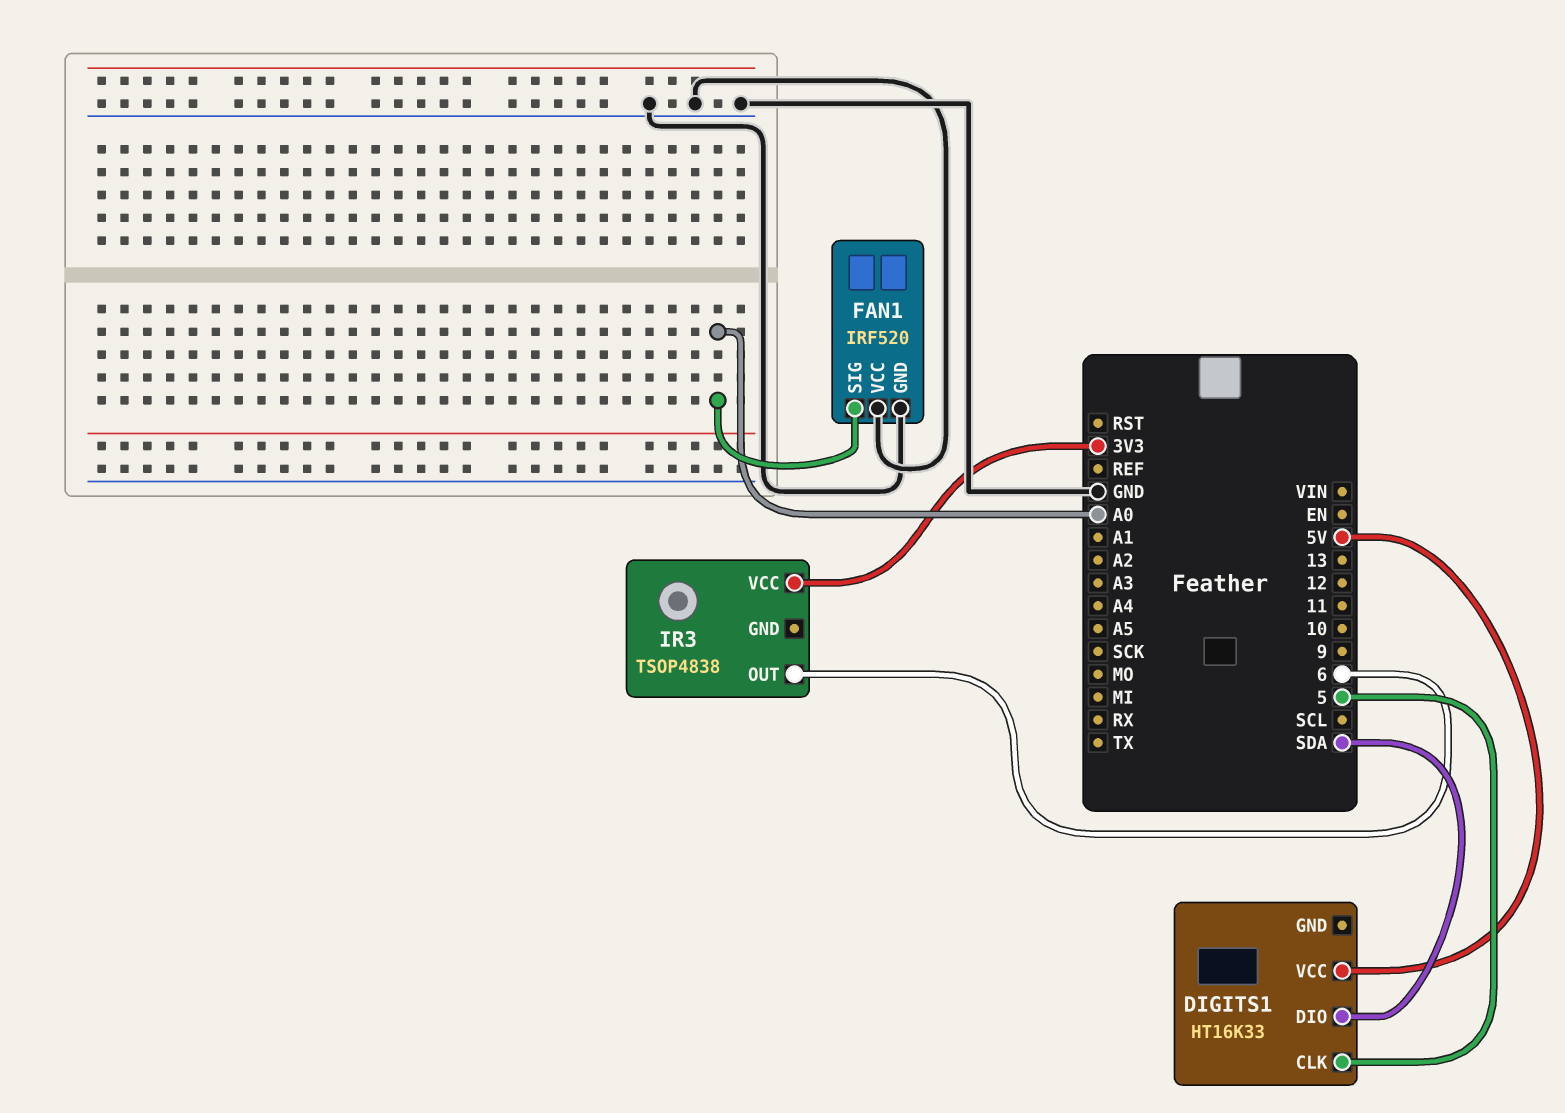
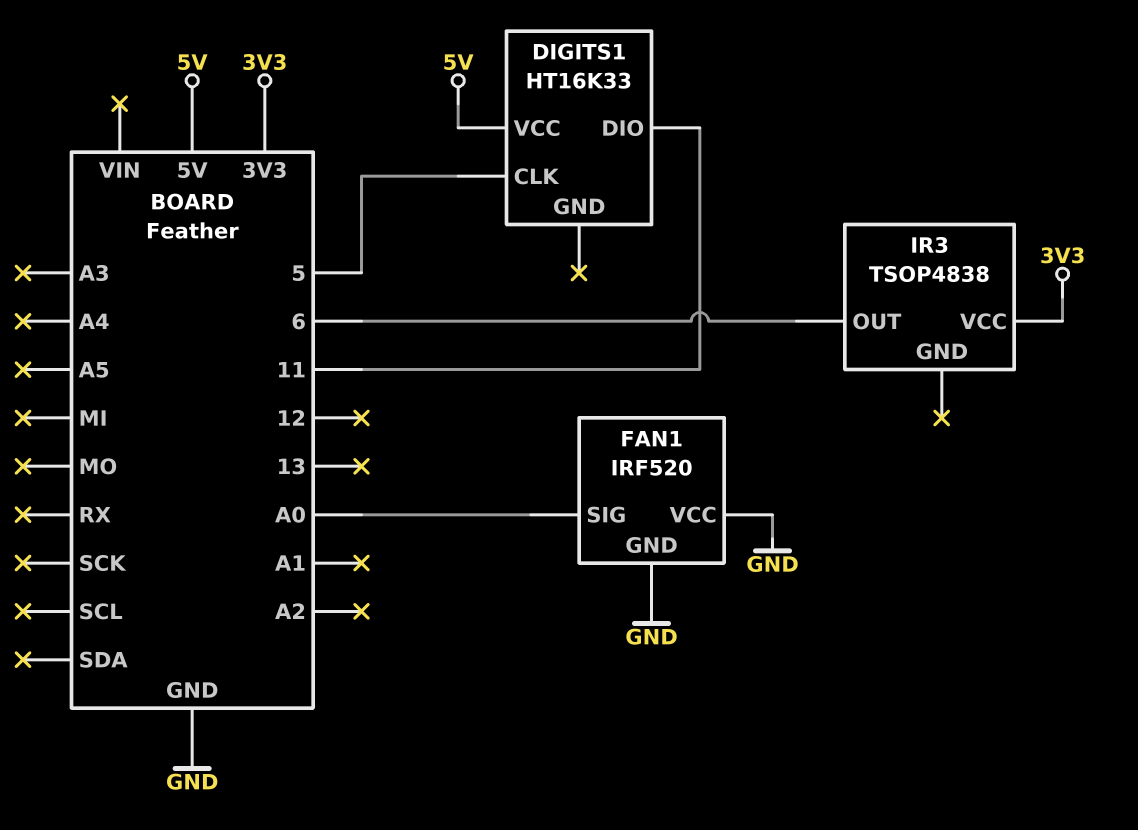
DIGITS1 pin DIO: SDA -> 11

